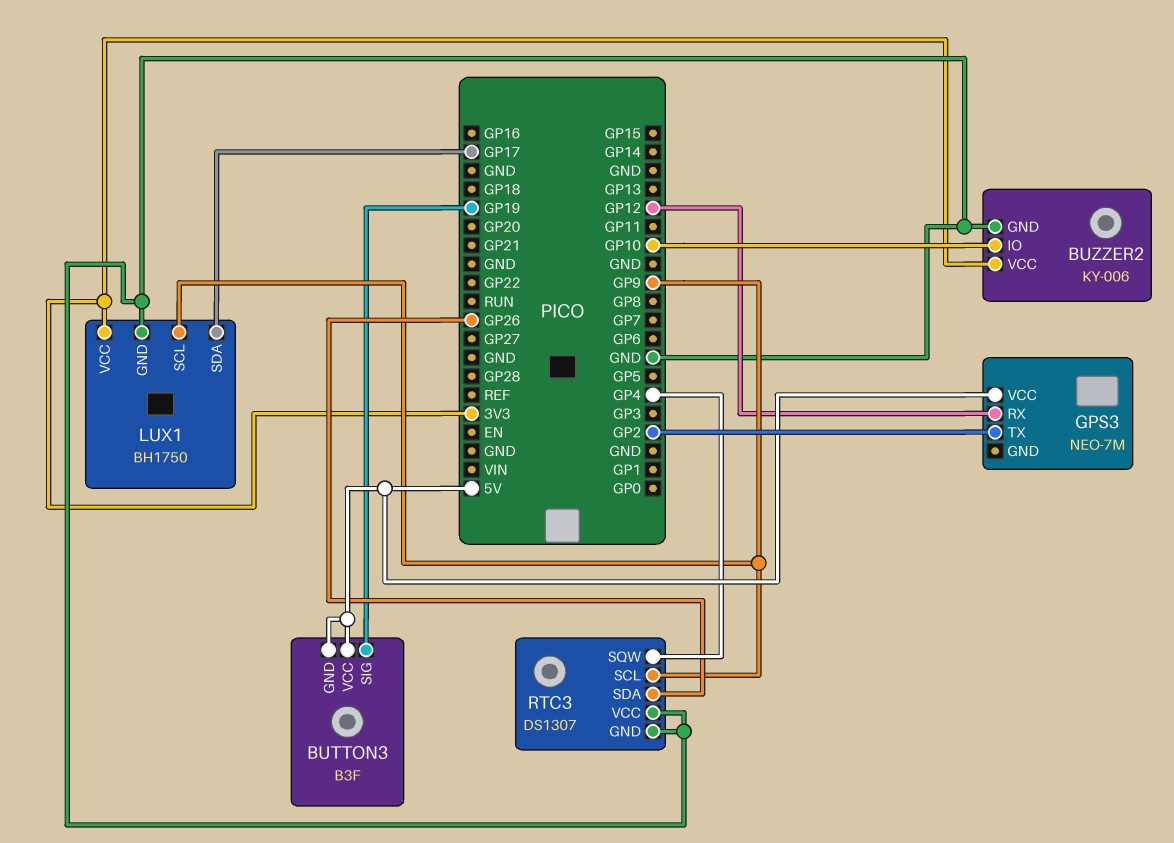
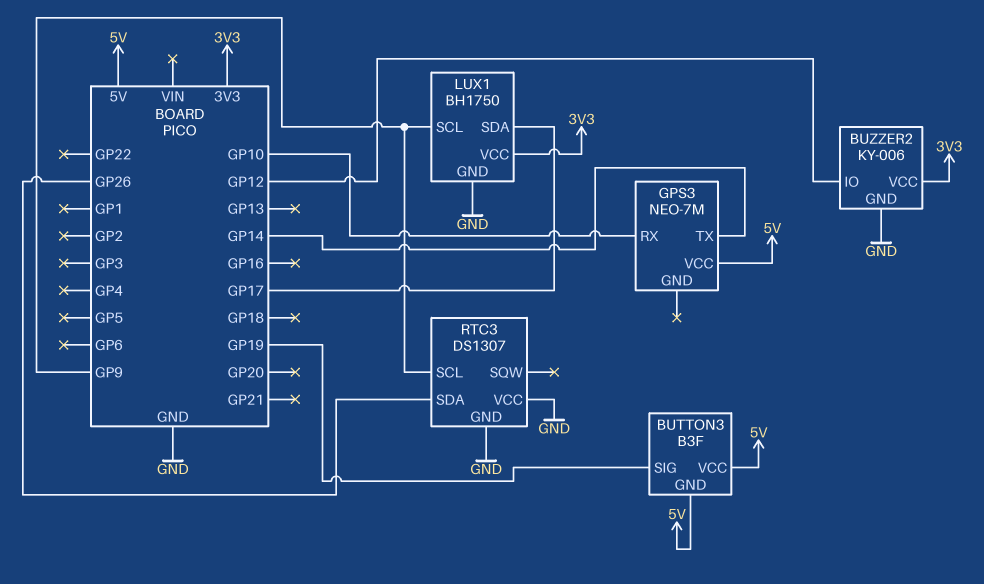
BUZZER2 pin IO: GP10 -> GP12
GPS3 pin RX: GP12 -> GP10
GPS3 pin TX: GP2 -> GP14
RTC3 pin SQW: GP4 -> none

